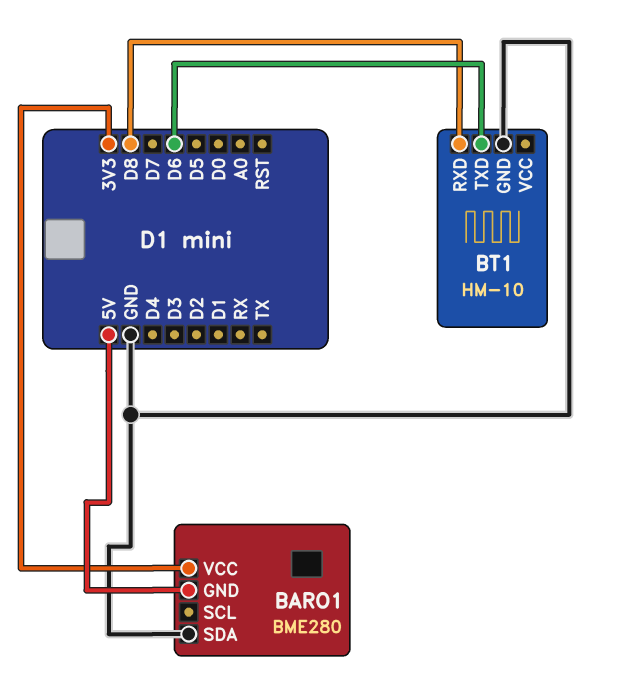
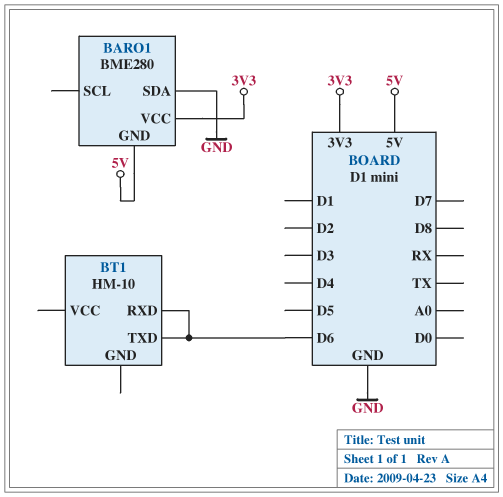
BT1 pin GND: GND -> none
BT1 pin RXD: D8 -> D6

